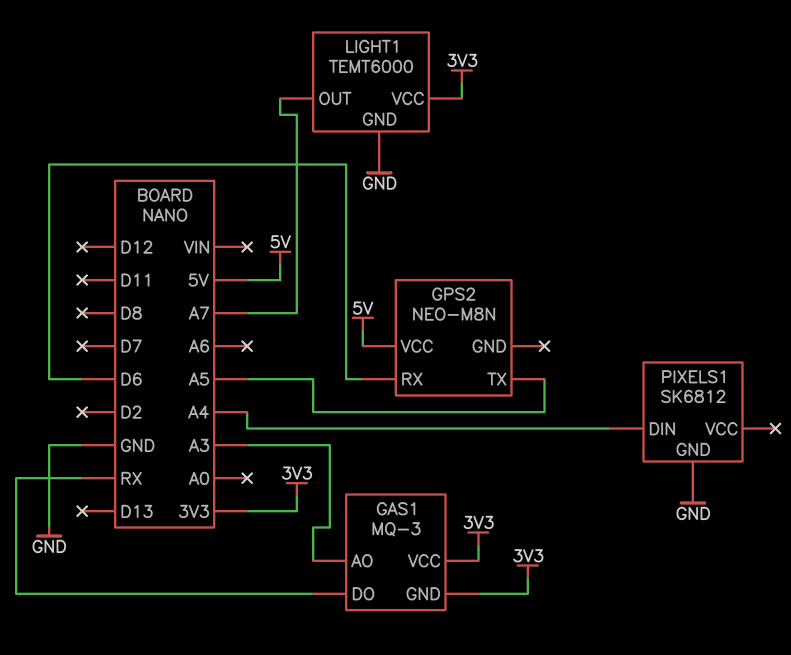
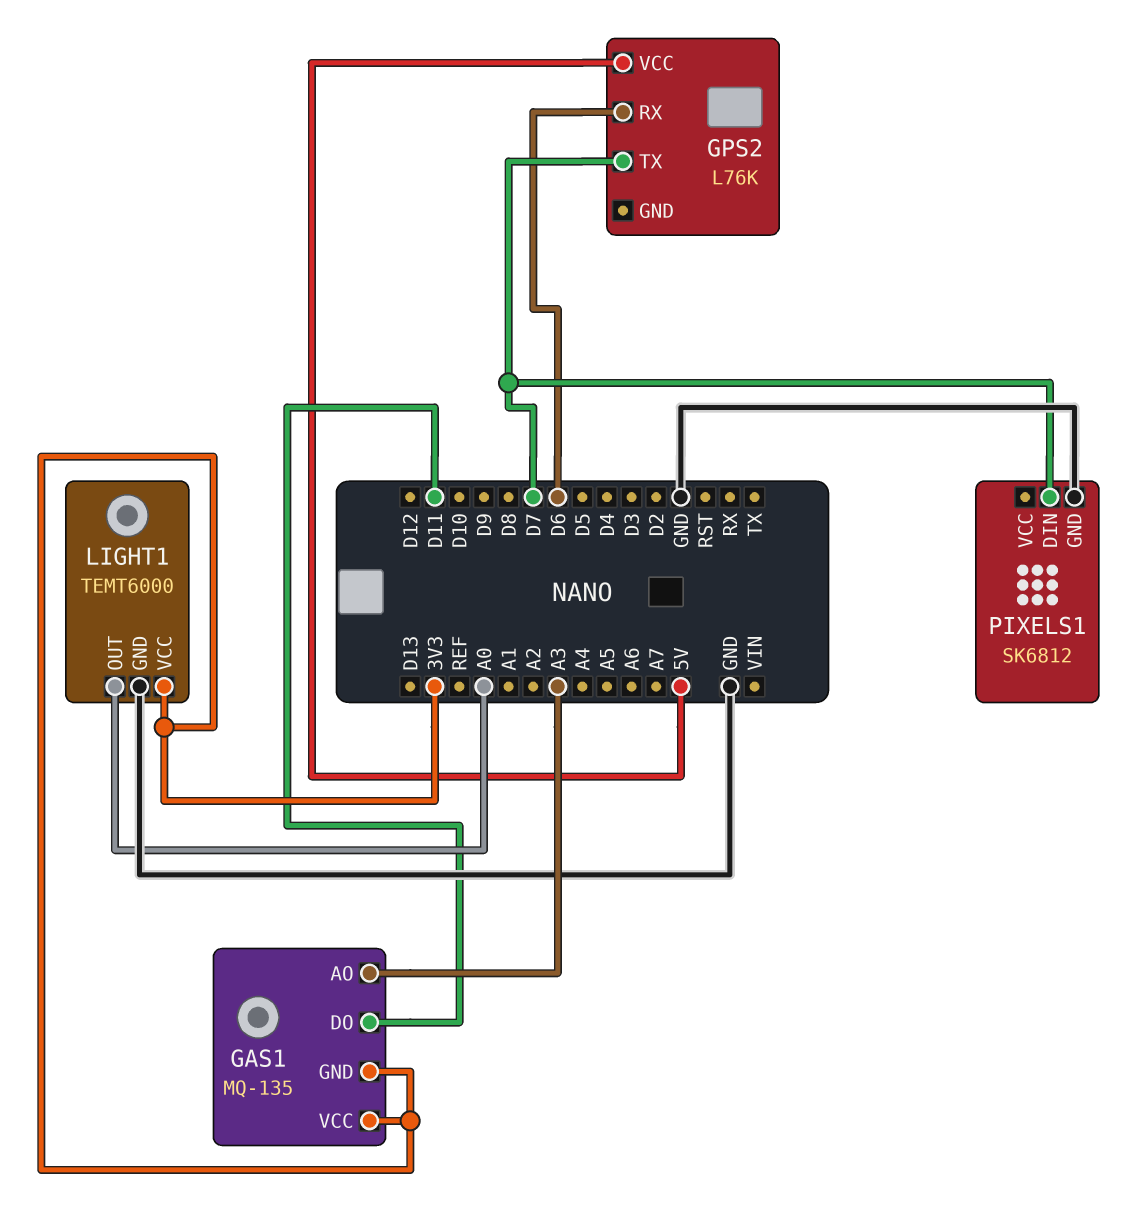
GAS1: MQ-3 -> MQ-135
GAS1 pin DO: RX -> D11
GPS2: NEO-M8N -> L76K
GPS2 pin TX: A5 -> D7
LIGHT1 pin OUT: A7 -> A0
PIXELS1 pin DIN: A4 -> D7

